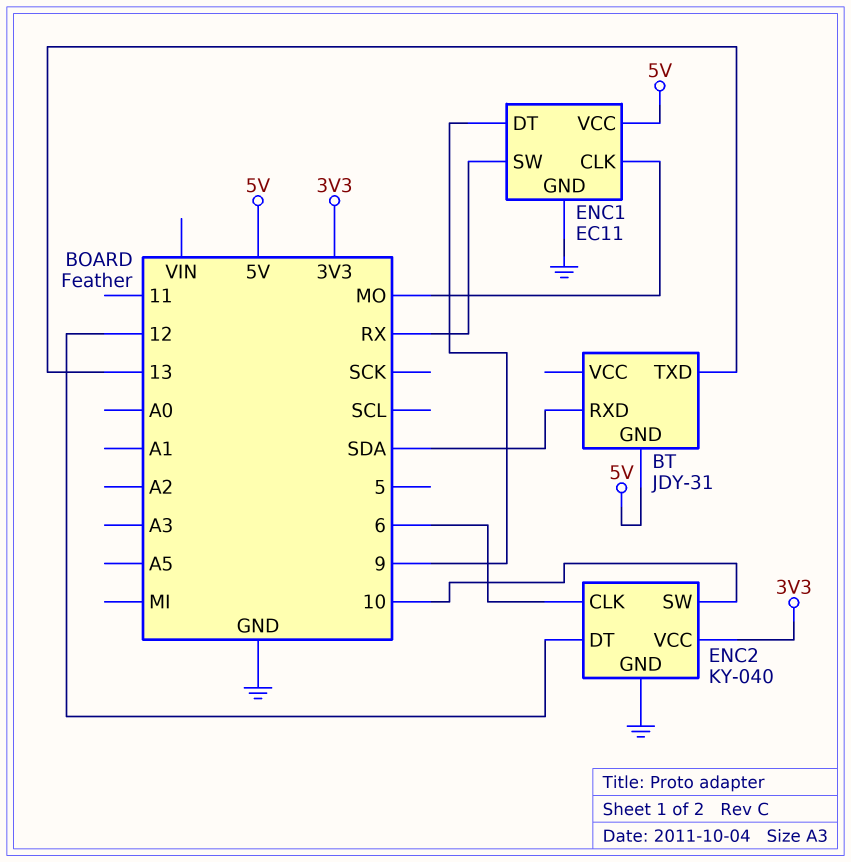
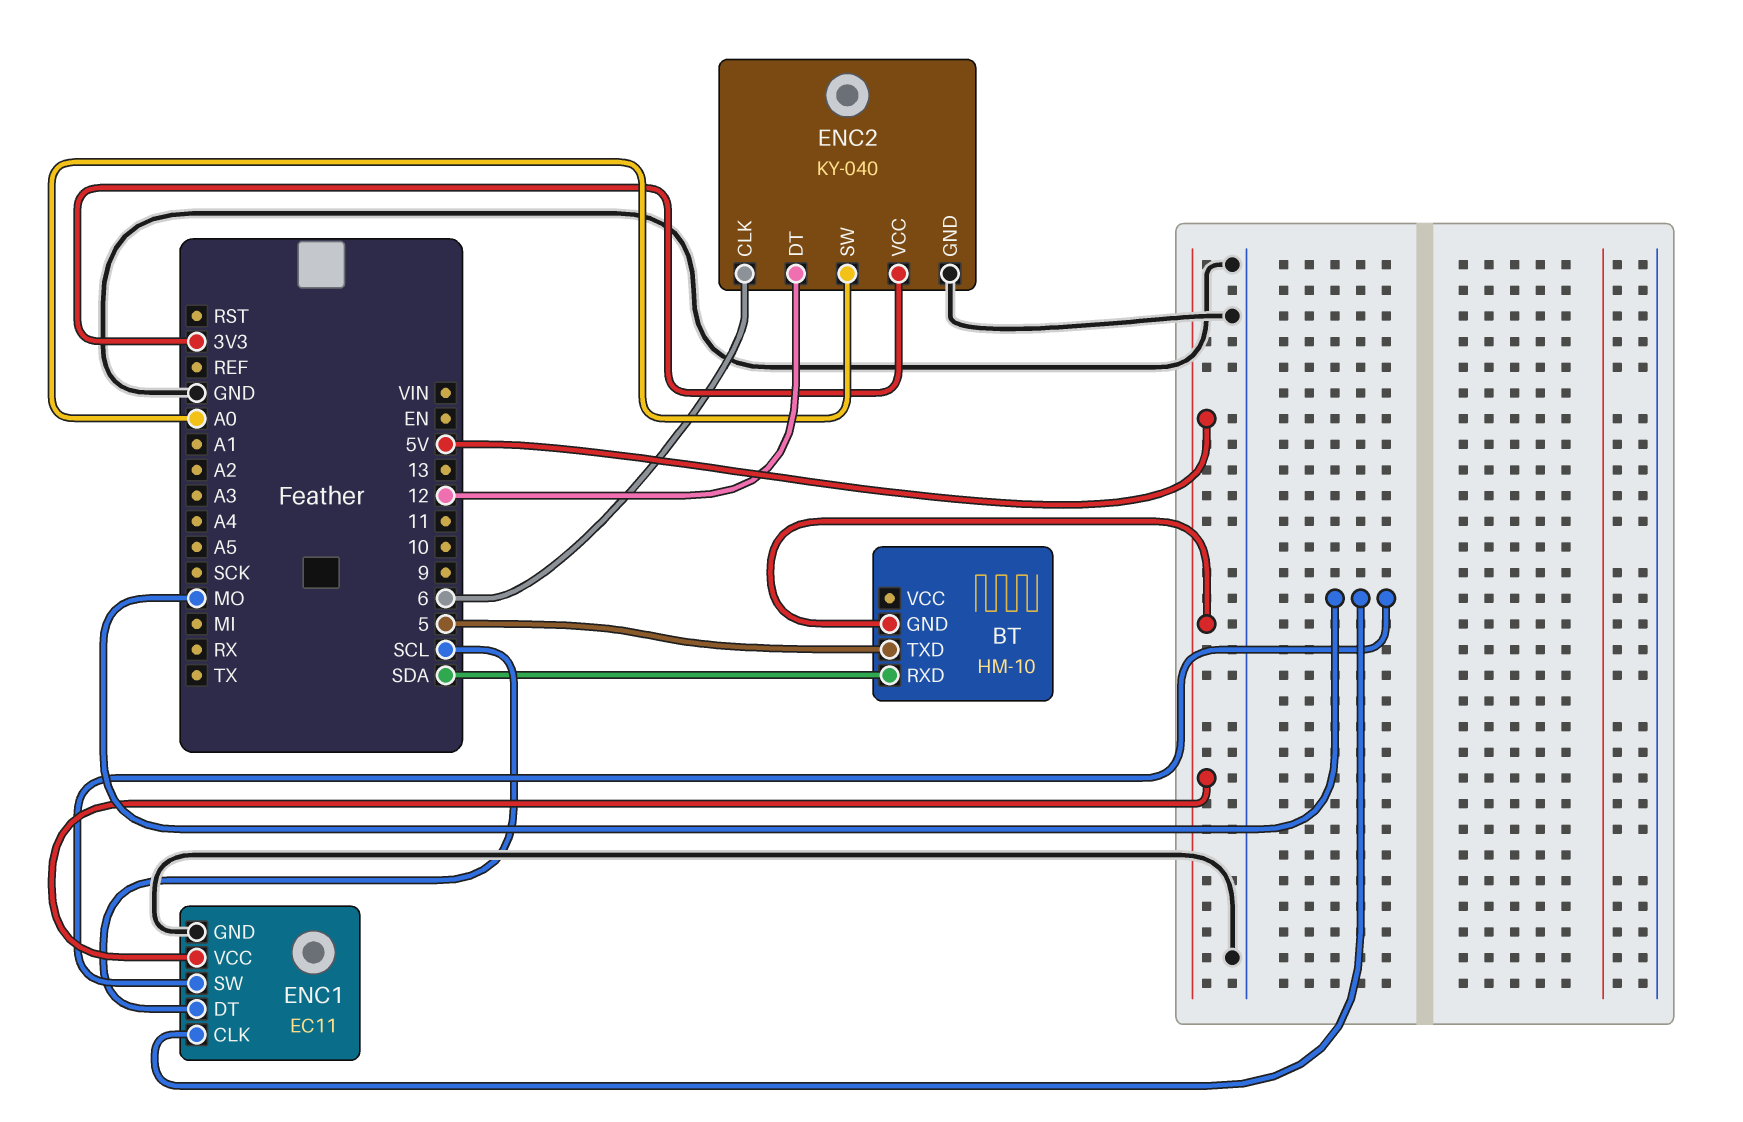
BT: JDY-31 -> HM-10
BT pin TXD: 13 -> 5
ENC1 pin DT: 9 -> SCL
ENC1 pin SW: RX -> MO
ENC2 pin SW: 10 -> A0

